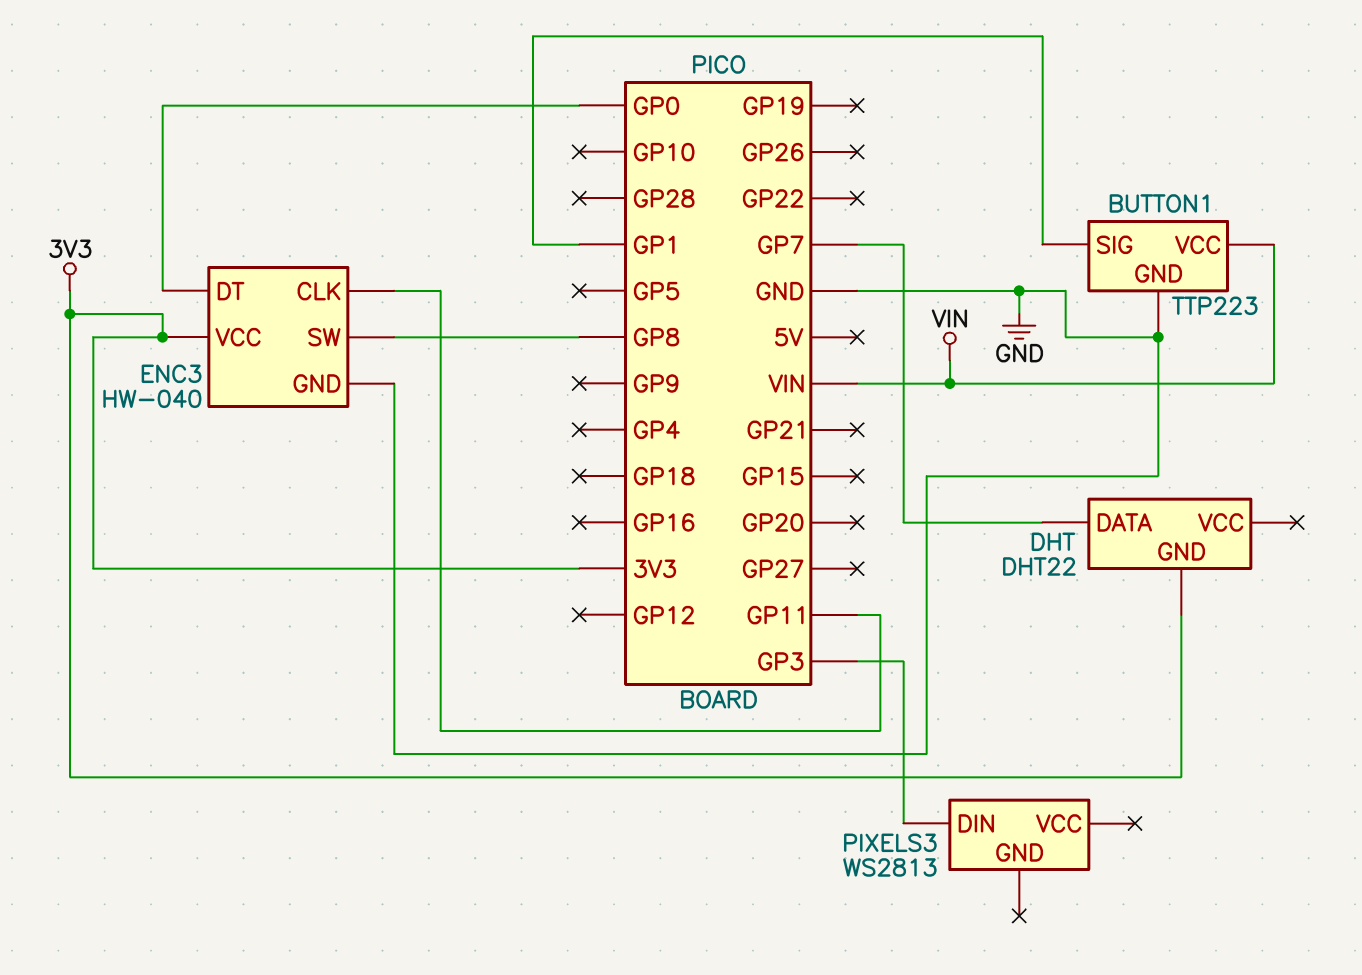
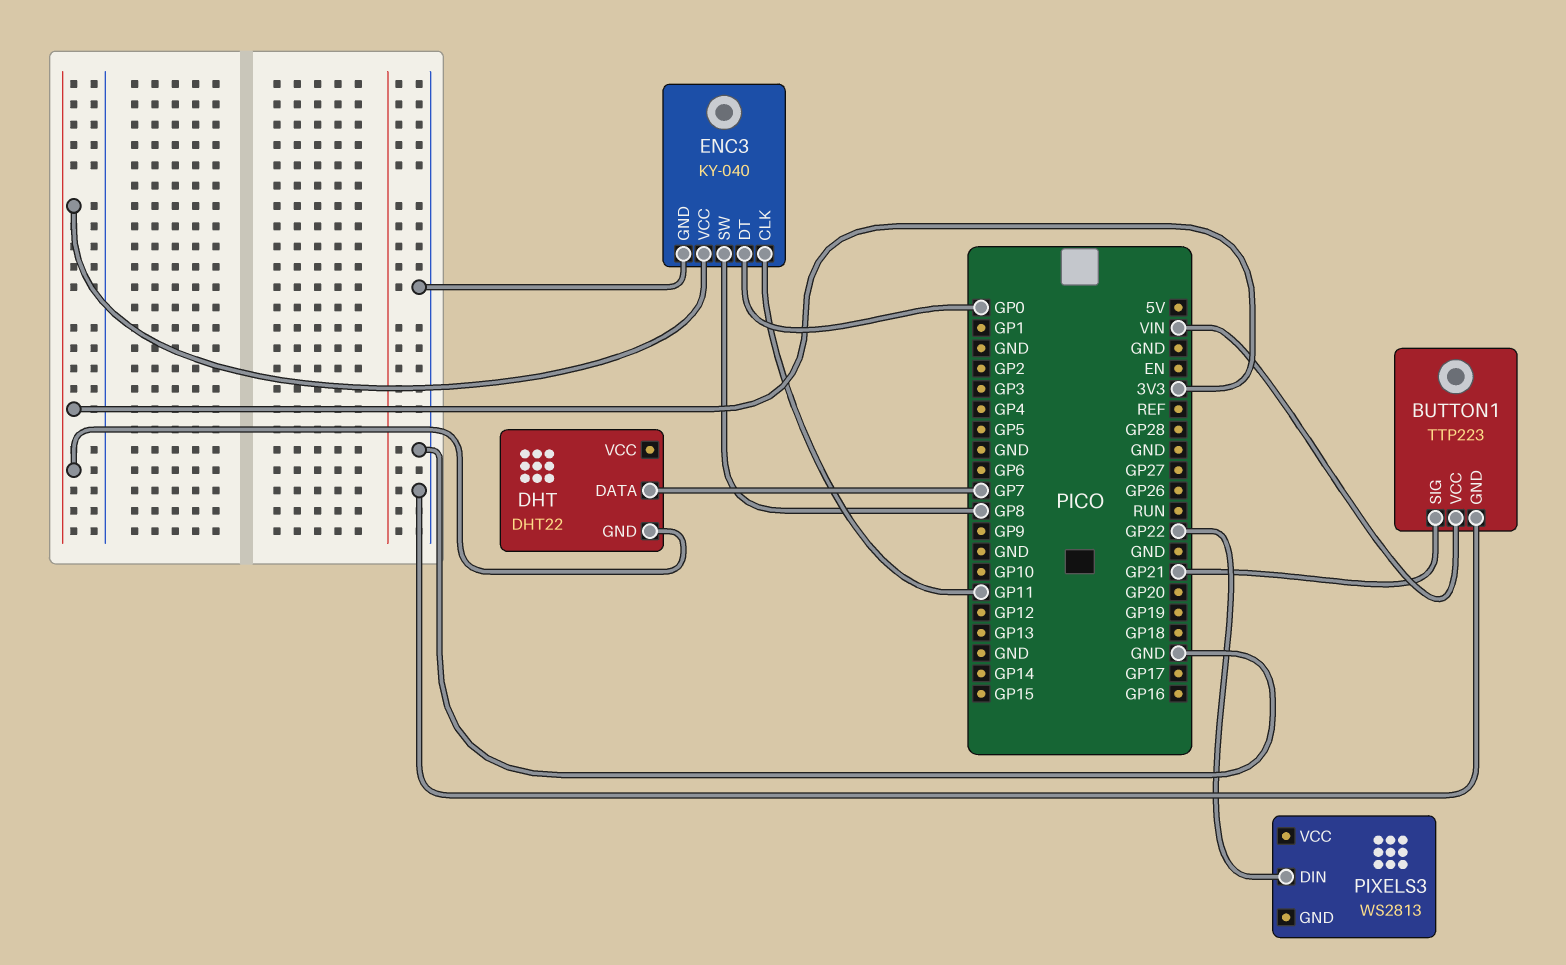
BUTTON1 pin SIG: GP1 -> GP21
ENC3: HW-040 -> KY-040
PIXELS3 pin DIN: GP3 -> GP22

